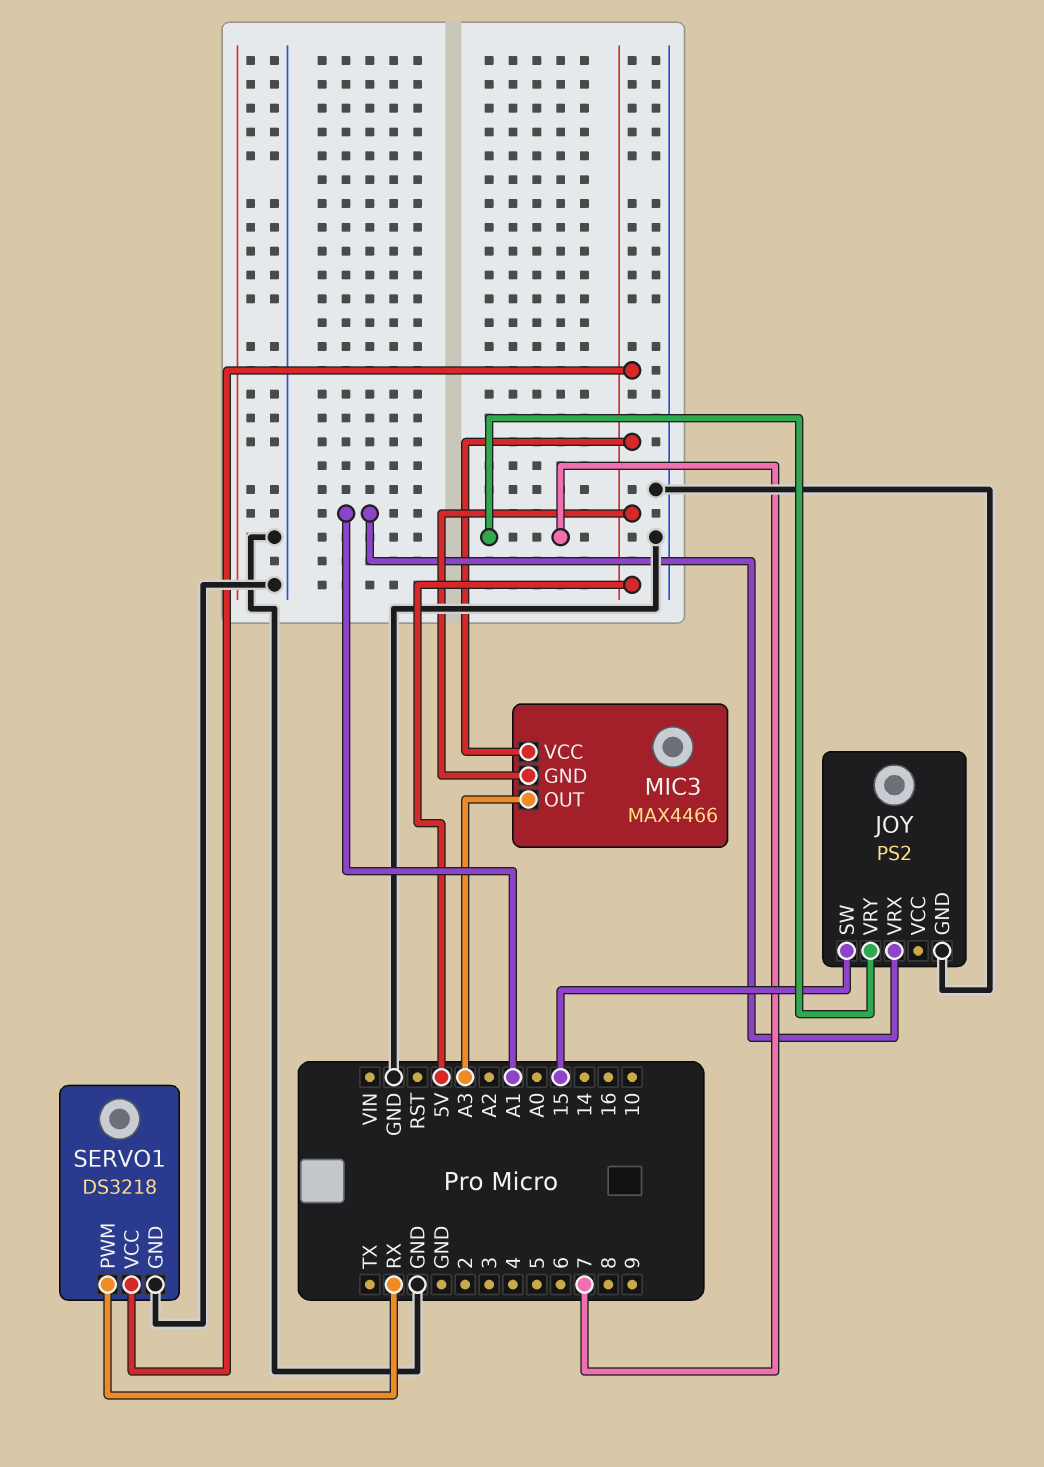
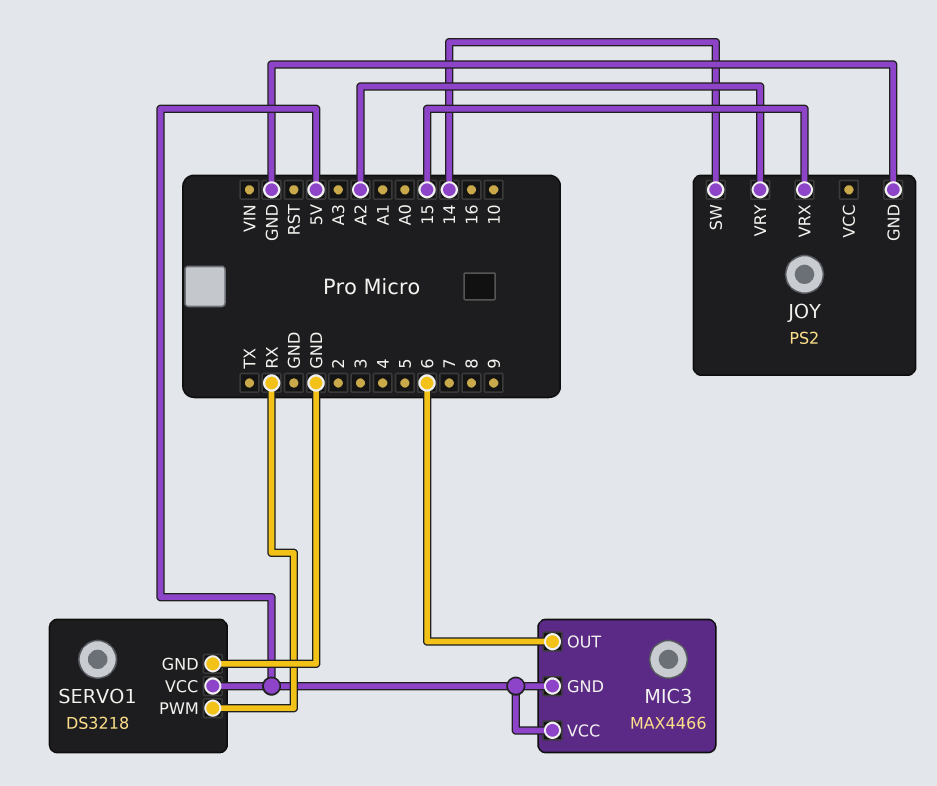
JOY pin SW: 15 -> 14
JOY pin VRX: A1 -> 15
JOY pin VRY: 7 -> A2
MIC3 pin OUT: A3 -> 6

